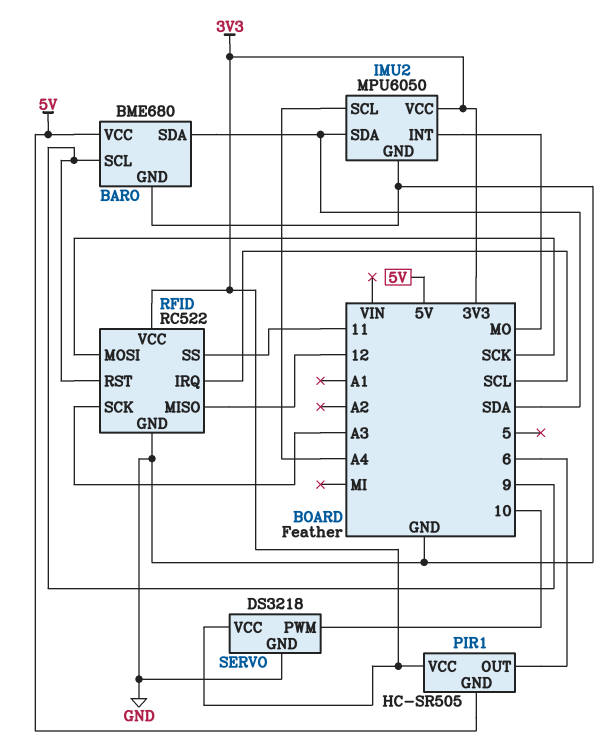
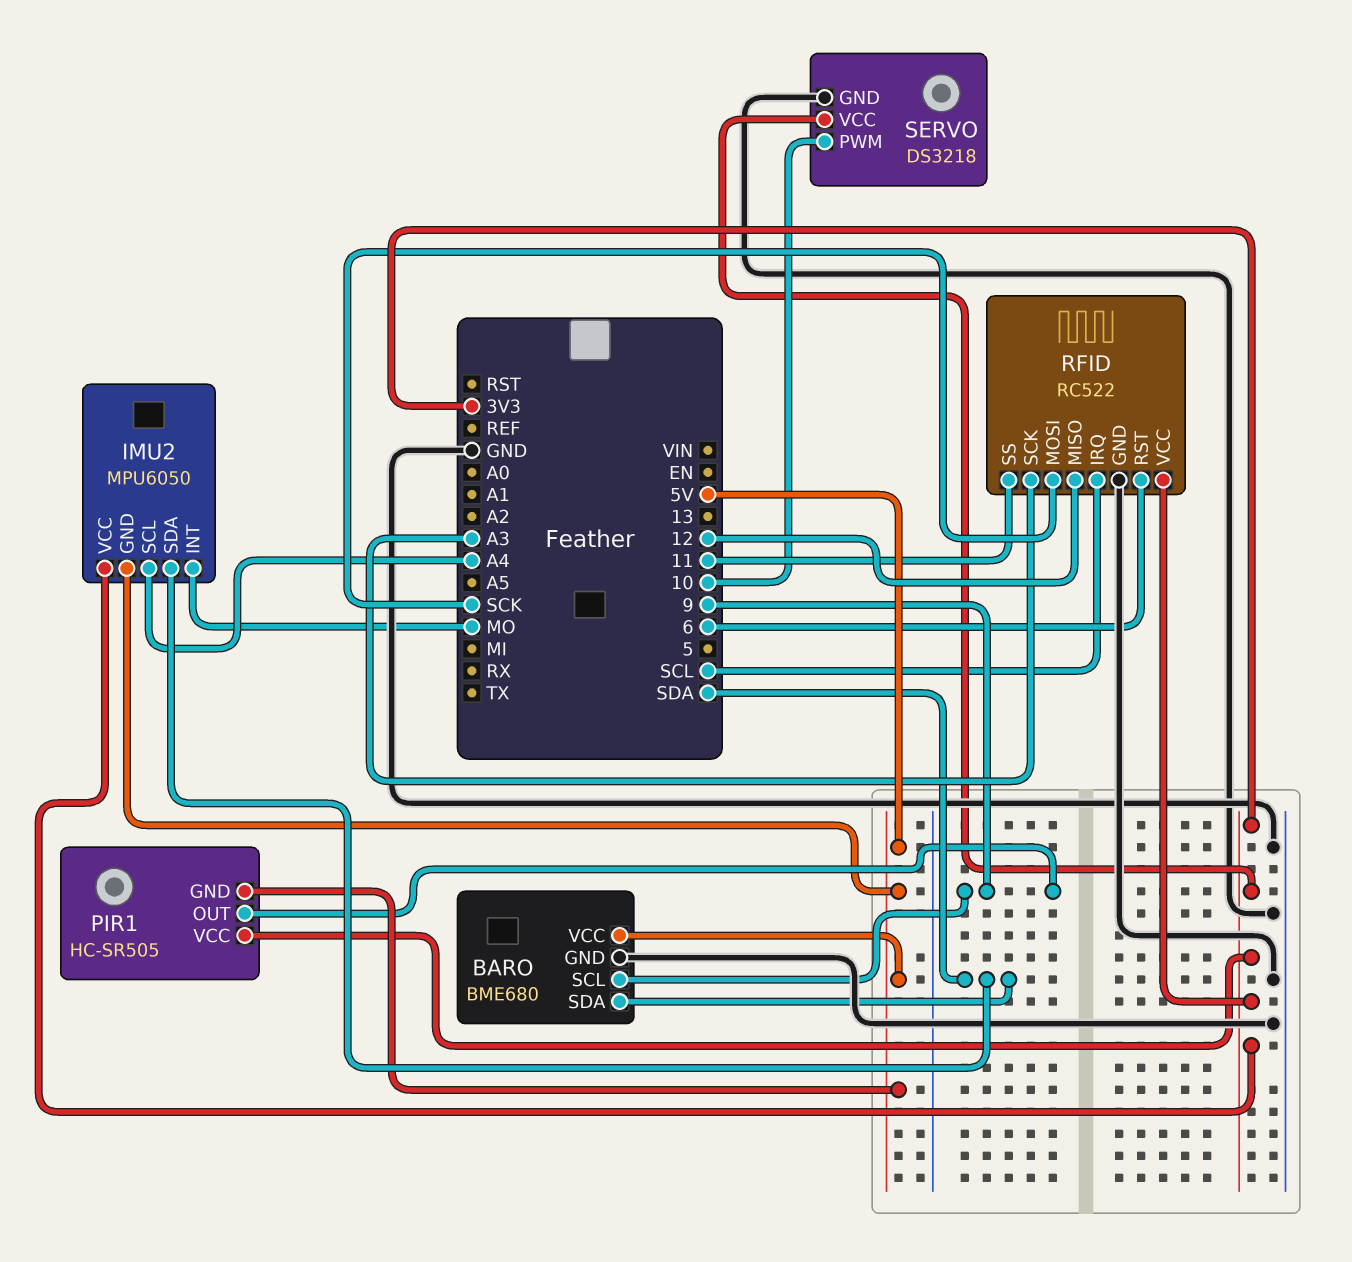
IMU2 pin GND: GND -> 5V
PIR1 pin OUT: 6 -> 9
RFID pin RST: 9 -> 6

